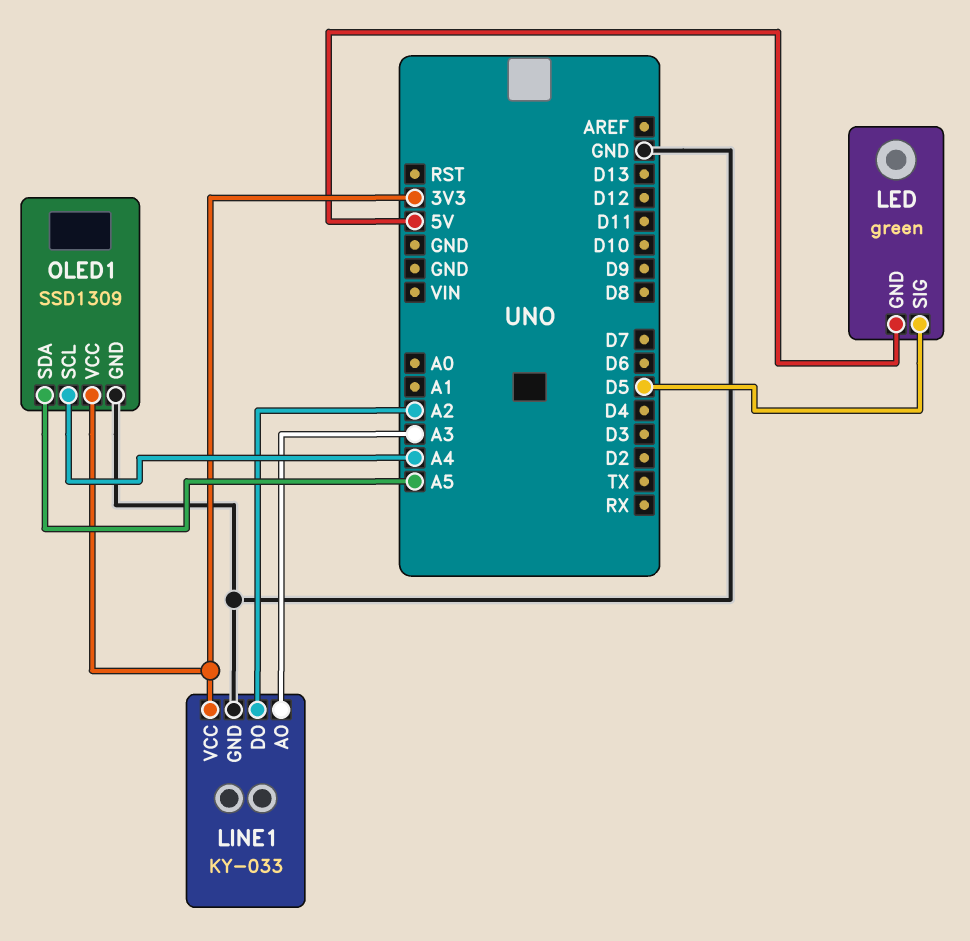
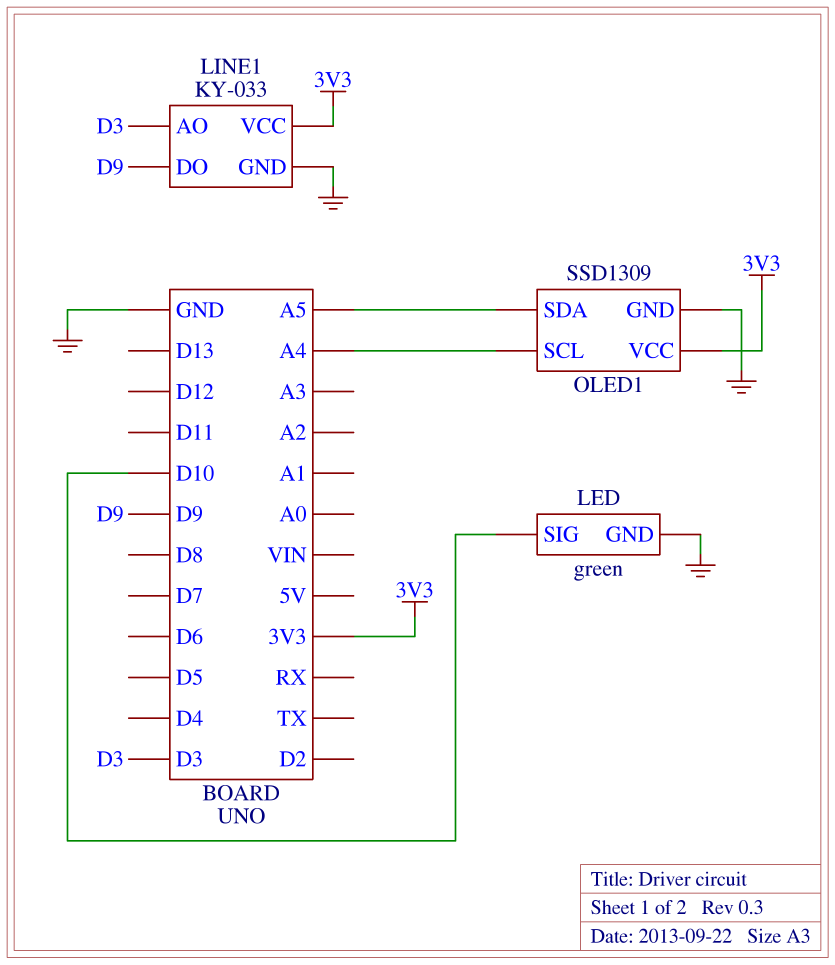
LED pin GND: 5V -> GND
LED pin SIG: D5 -> D10
LINE1 pin AO: A3 -> D3
LINE1 pin DO: A2 -> D9

